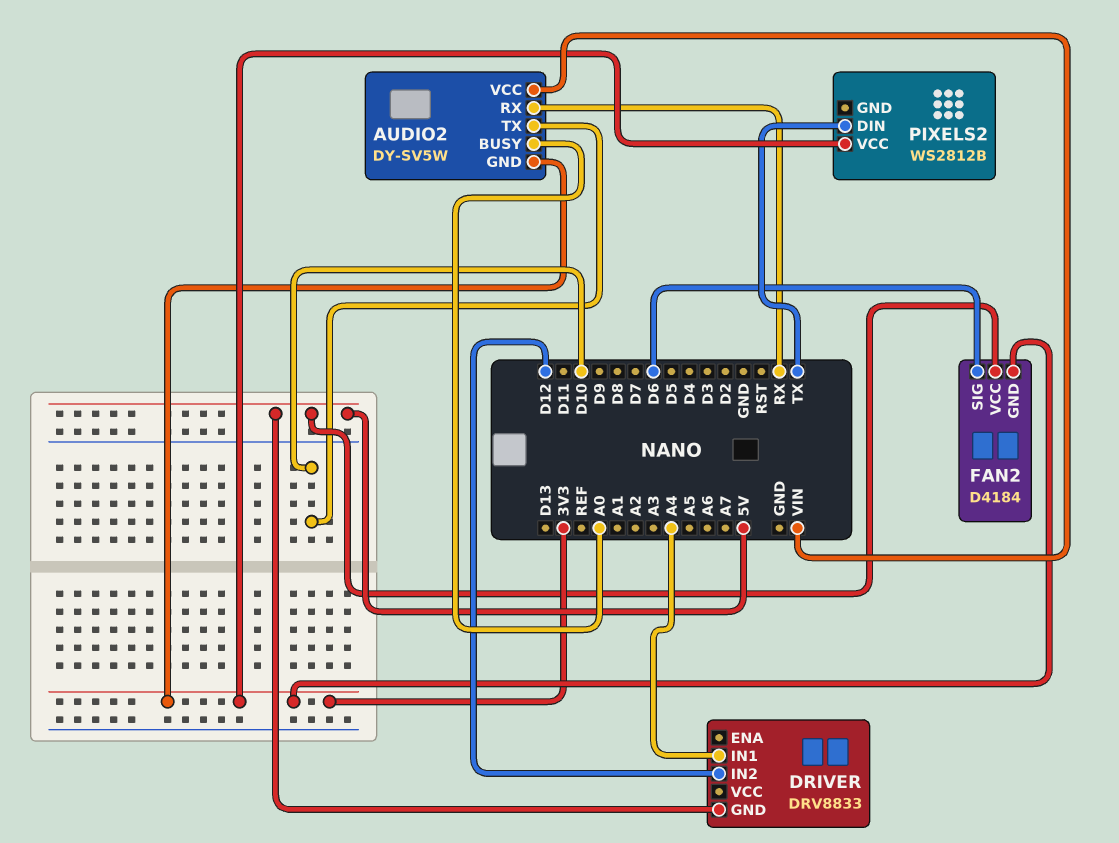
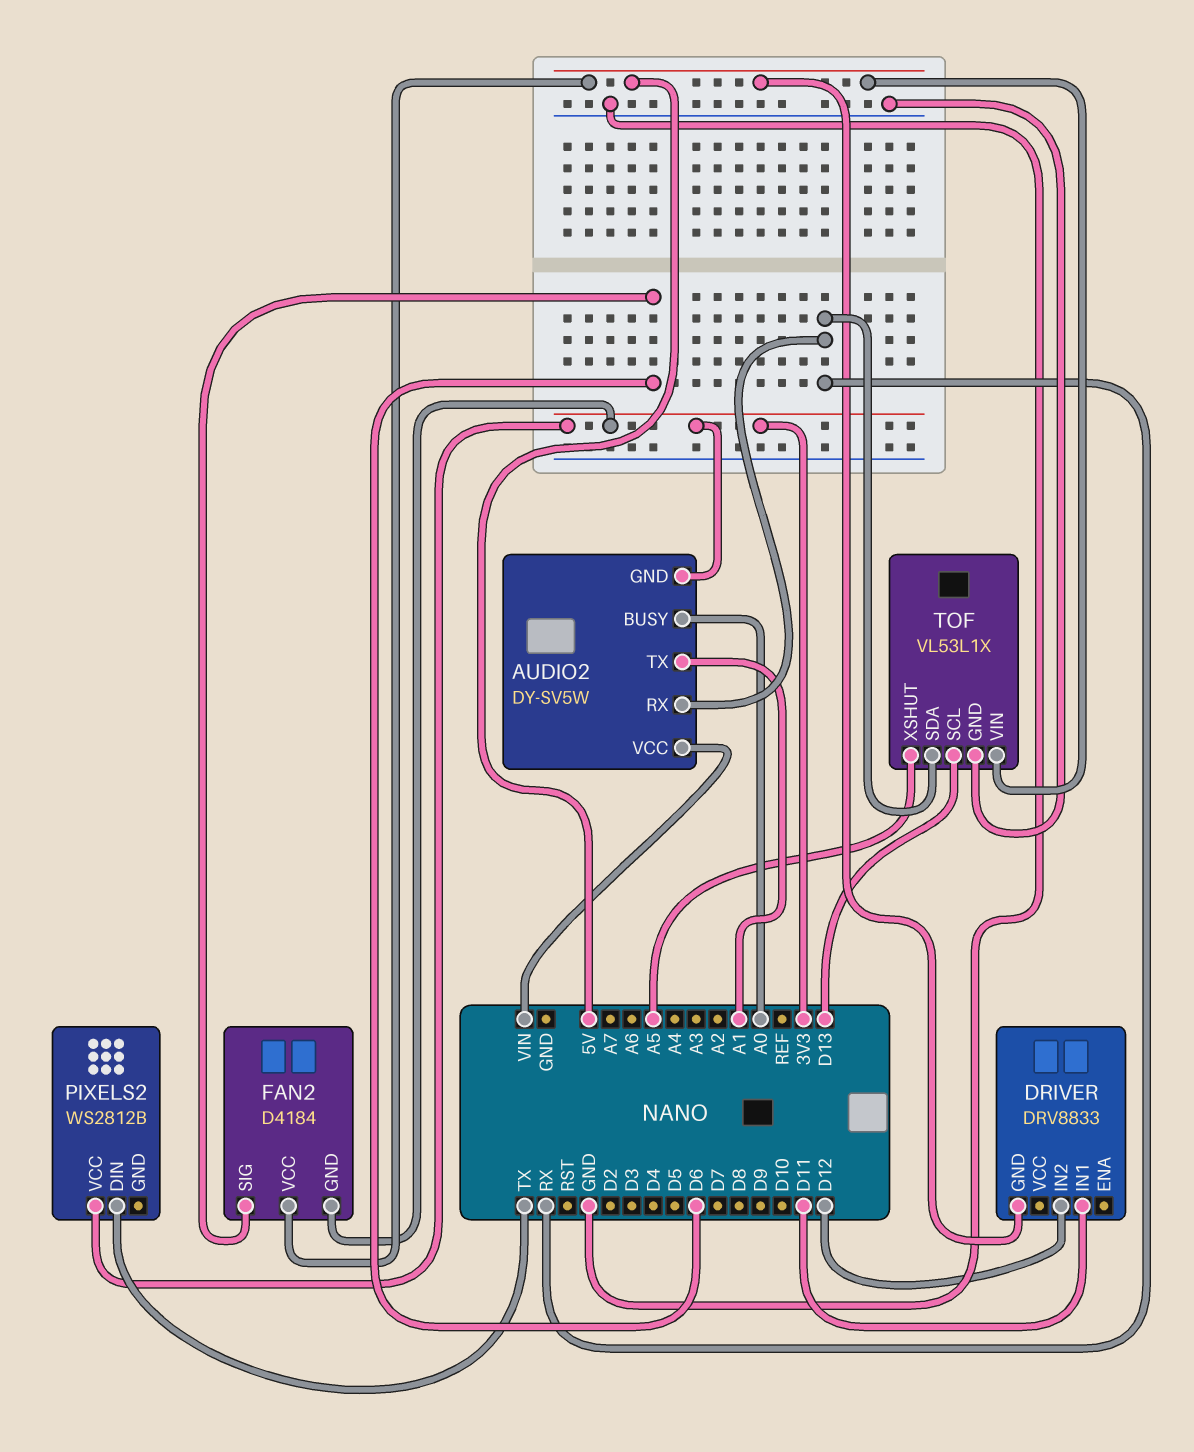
AUDIO2 pin TX: D10 -> A1
DRIVER pin IN1: A4 -> D11
TOF: none -> VL53L1X
TOF pin GND: none -> GND
TOF pin SCL: none -> D13
TOF pin SDA: none -> RX
TOF pin VIN: none -> 5V
TOF pin XSHUT: none -> A5

